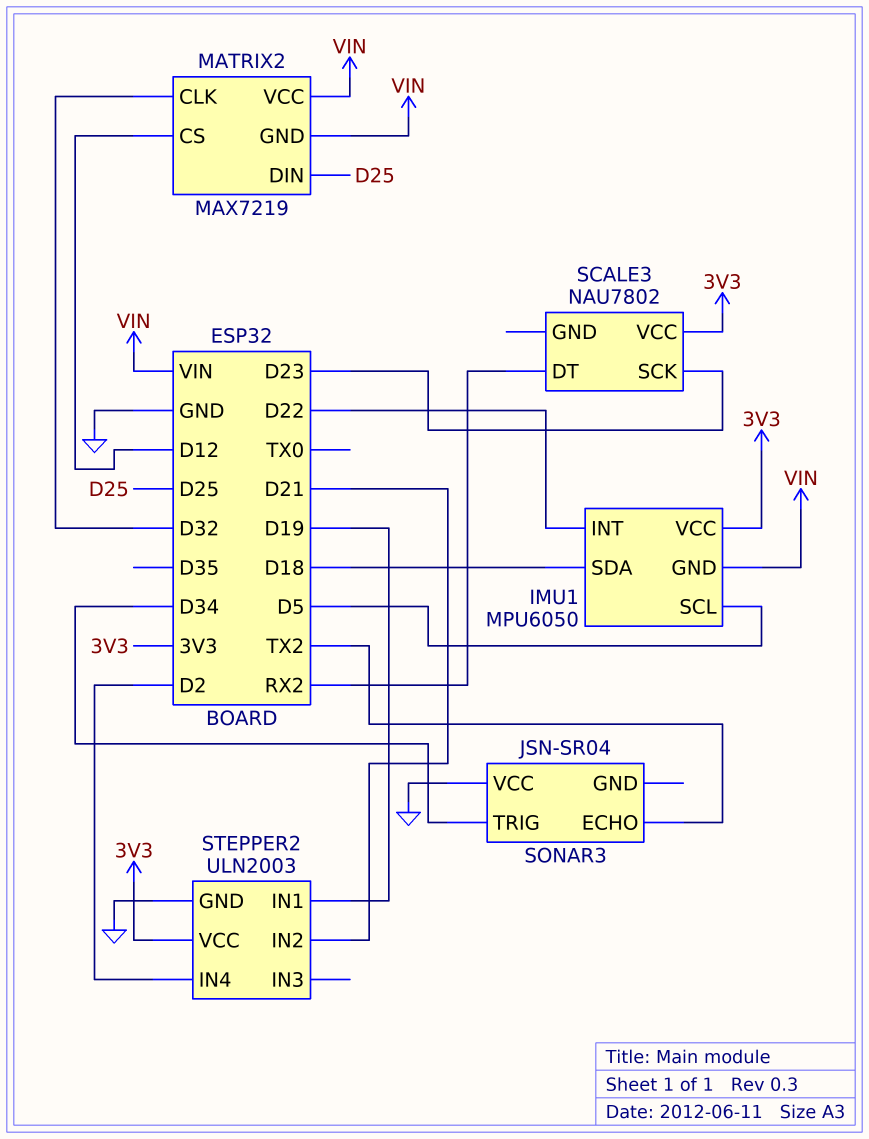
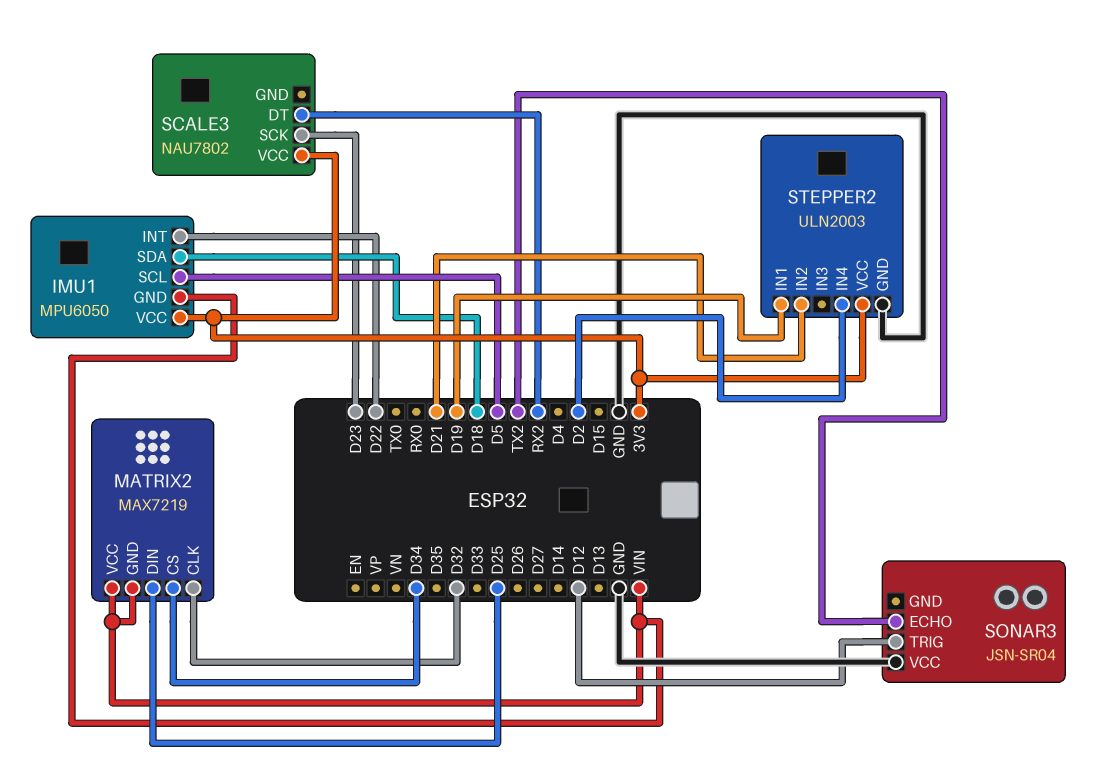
MATRIX2 pin CS: D12 -> D34
SONAR3 pin TRIG: D34 -> D12

